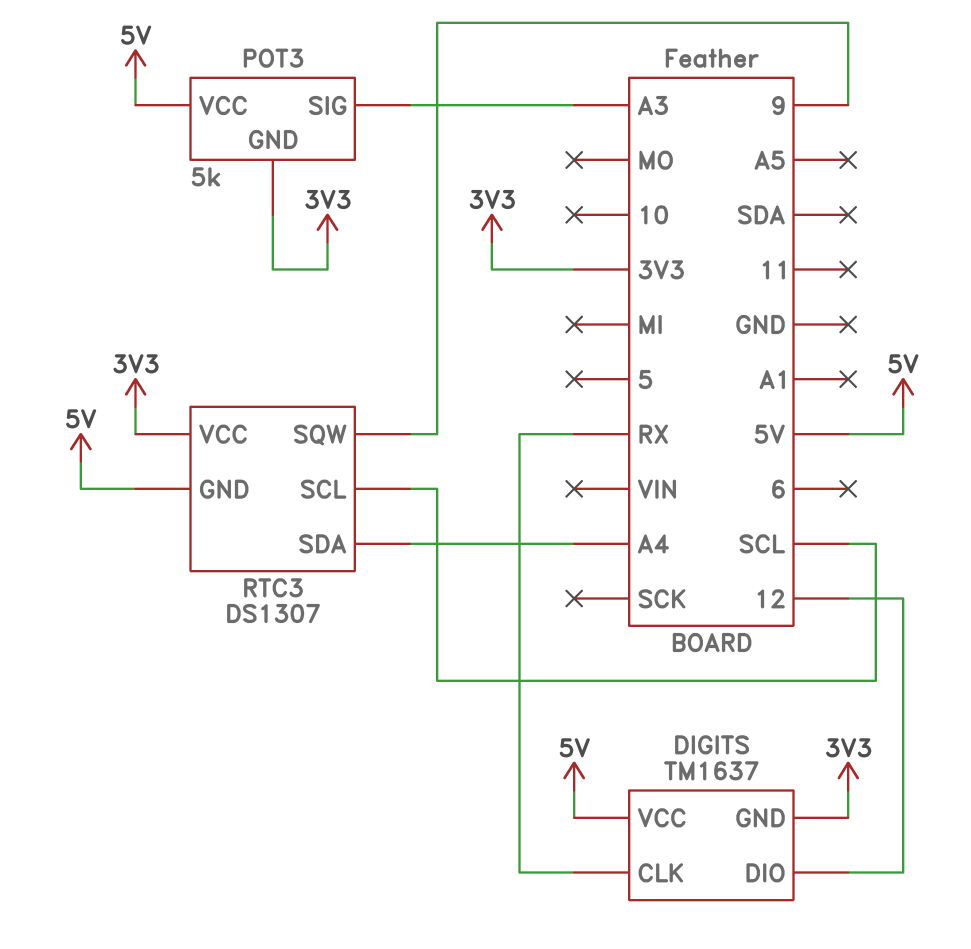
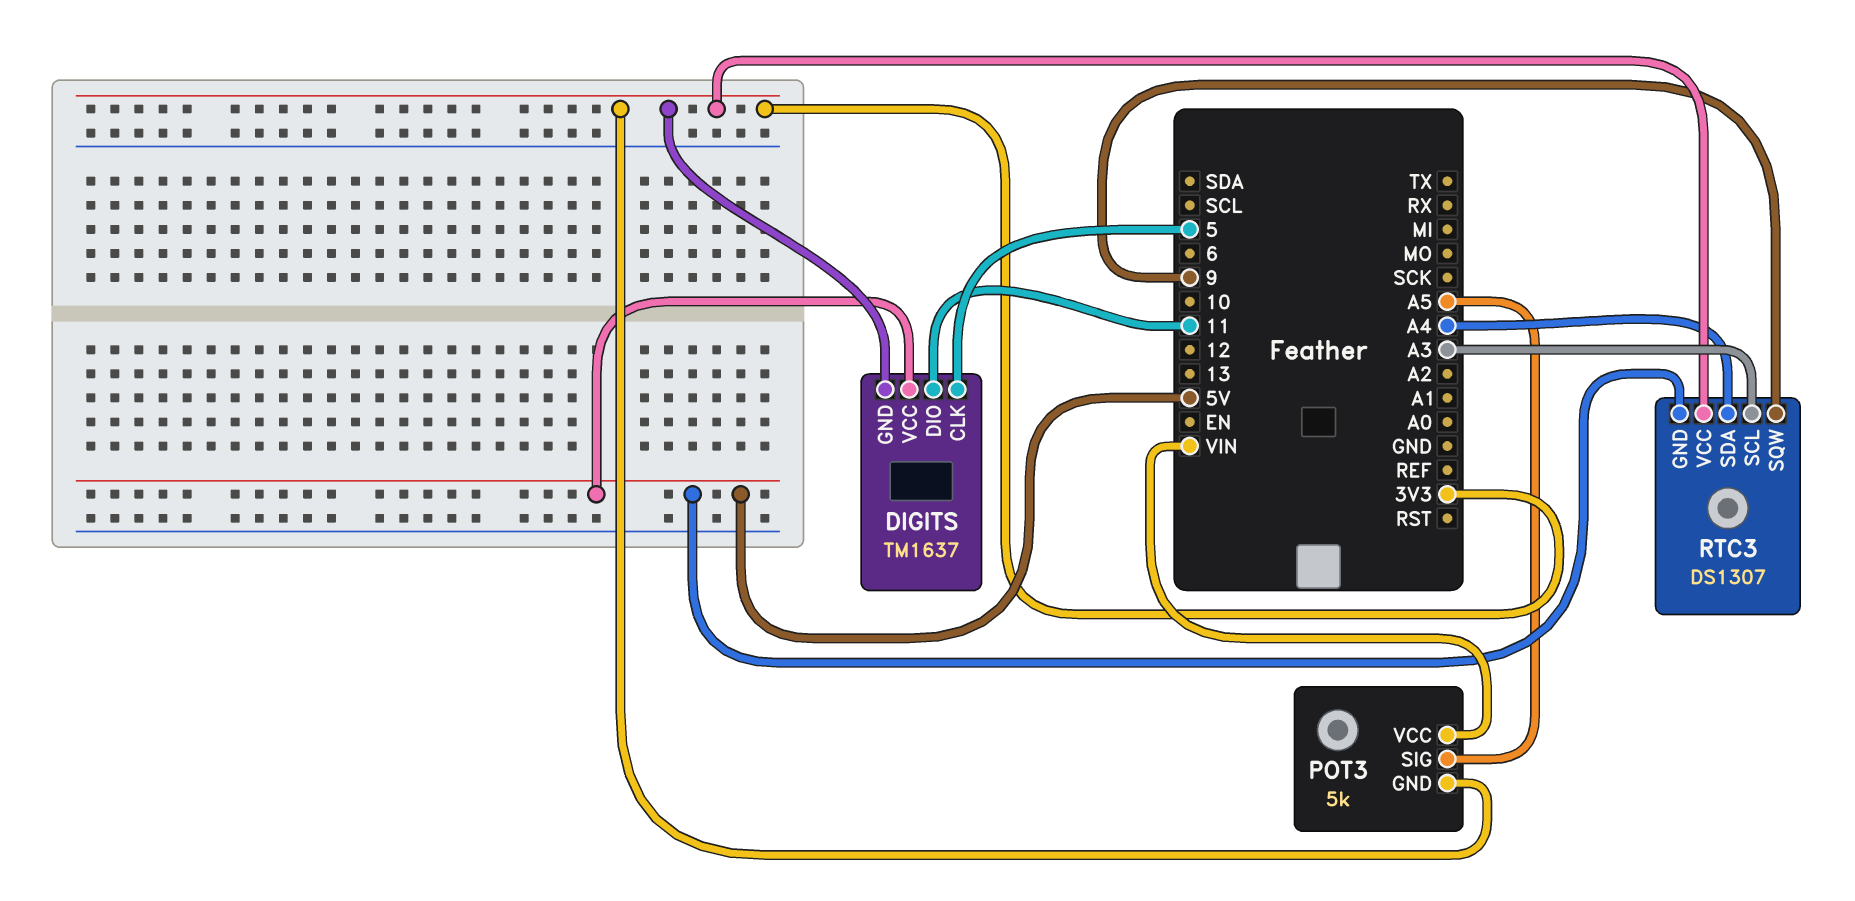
DIGITS pin CLK: RX -> 5
DIGITS pin DIO: 12 -> 11
POT3 pin SIG: A3 -> A5
POT3 pin VCC: 5V -> VIN
RTC3 pin SCL: SCL -> A3

